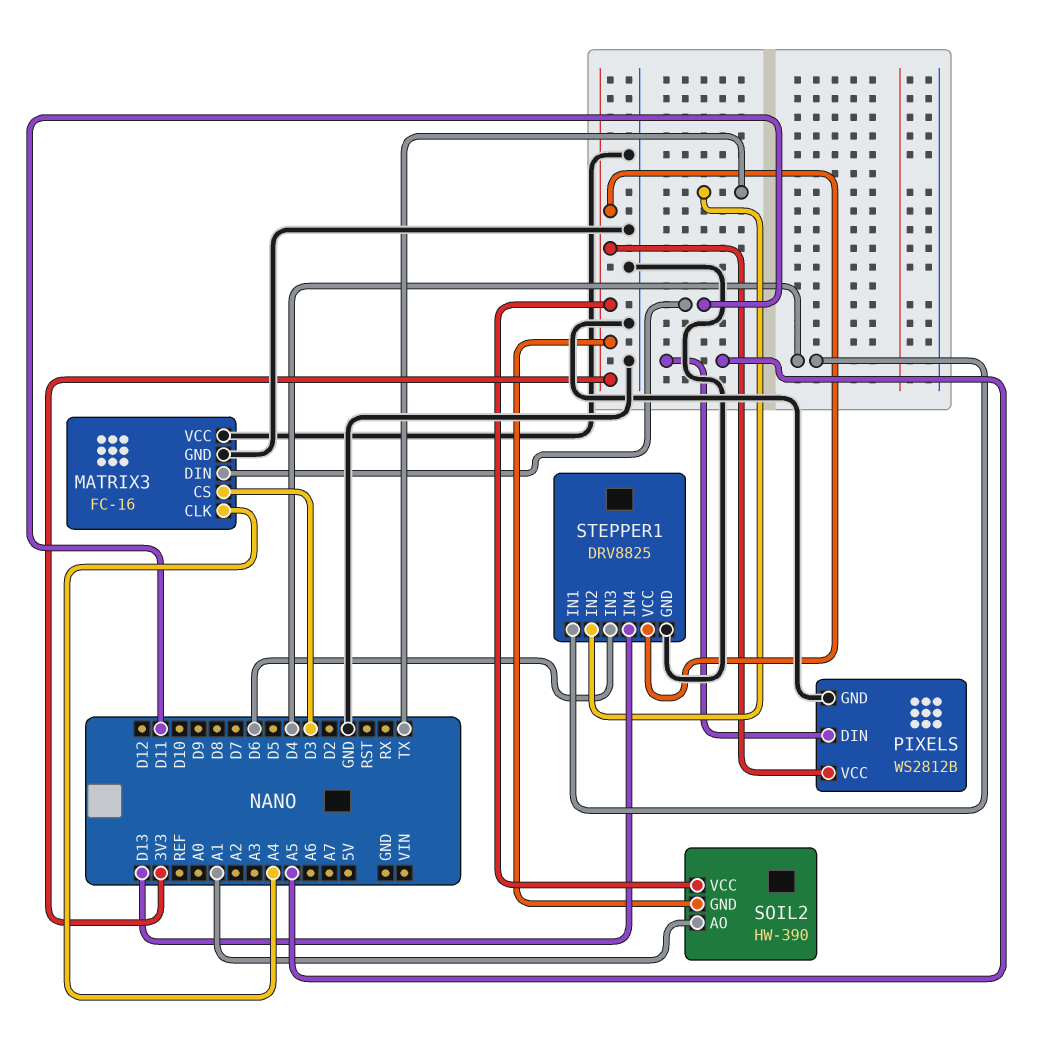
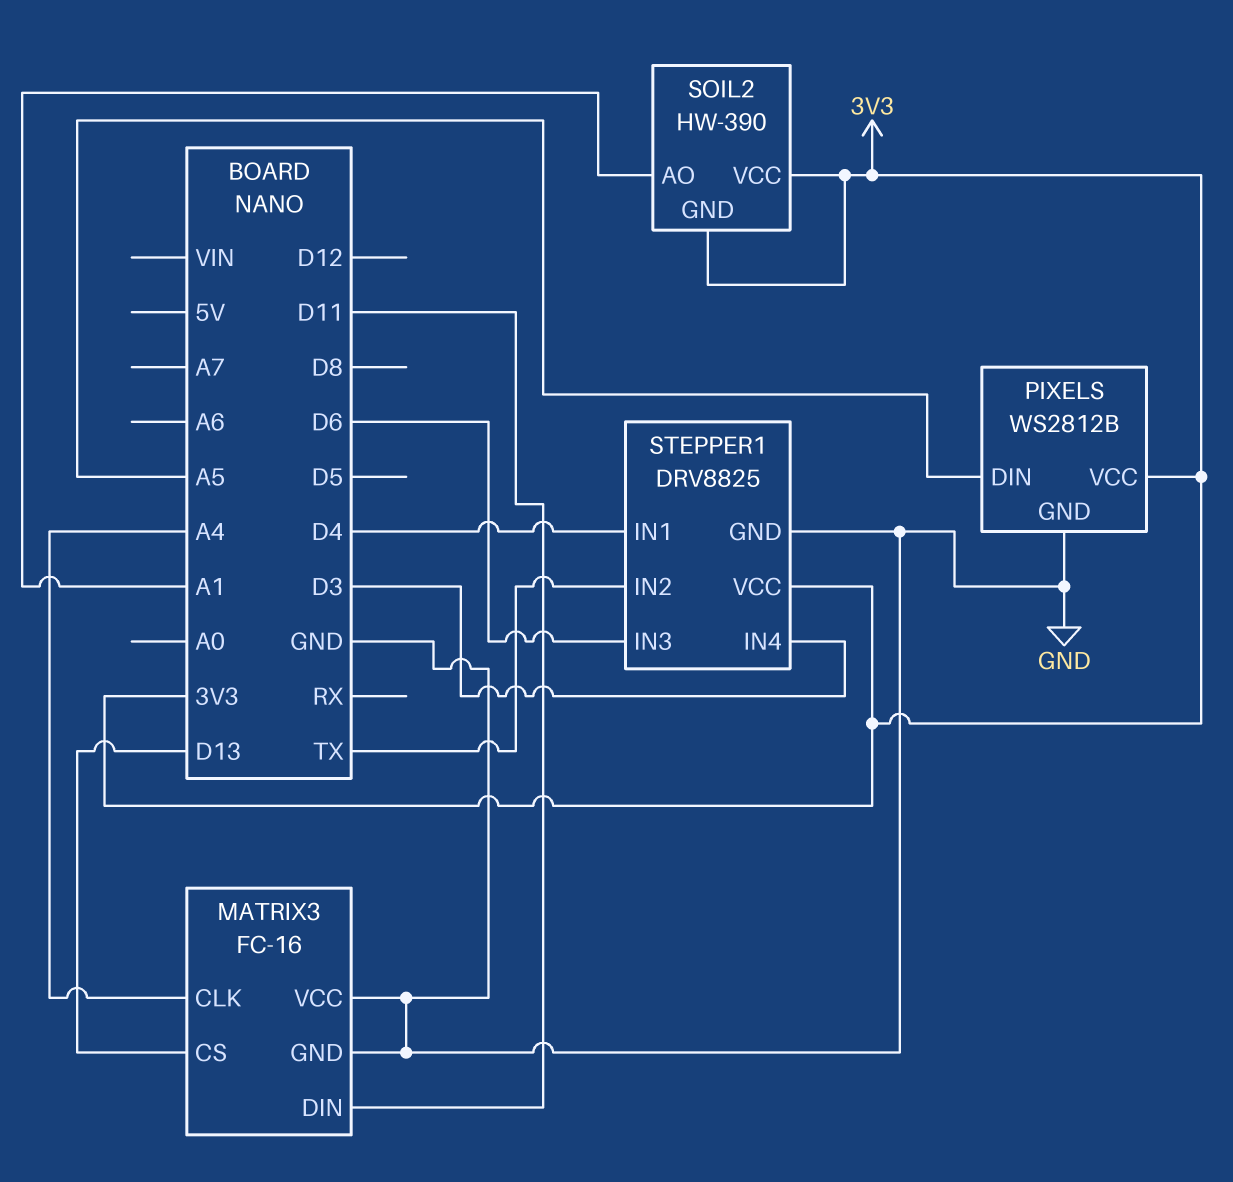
MATRIX3 pin CS: D3 -> D13
STEPPER1 pin IN4: D13 -> D3

